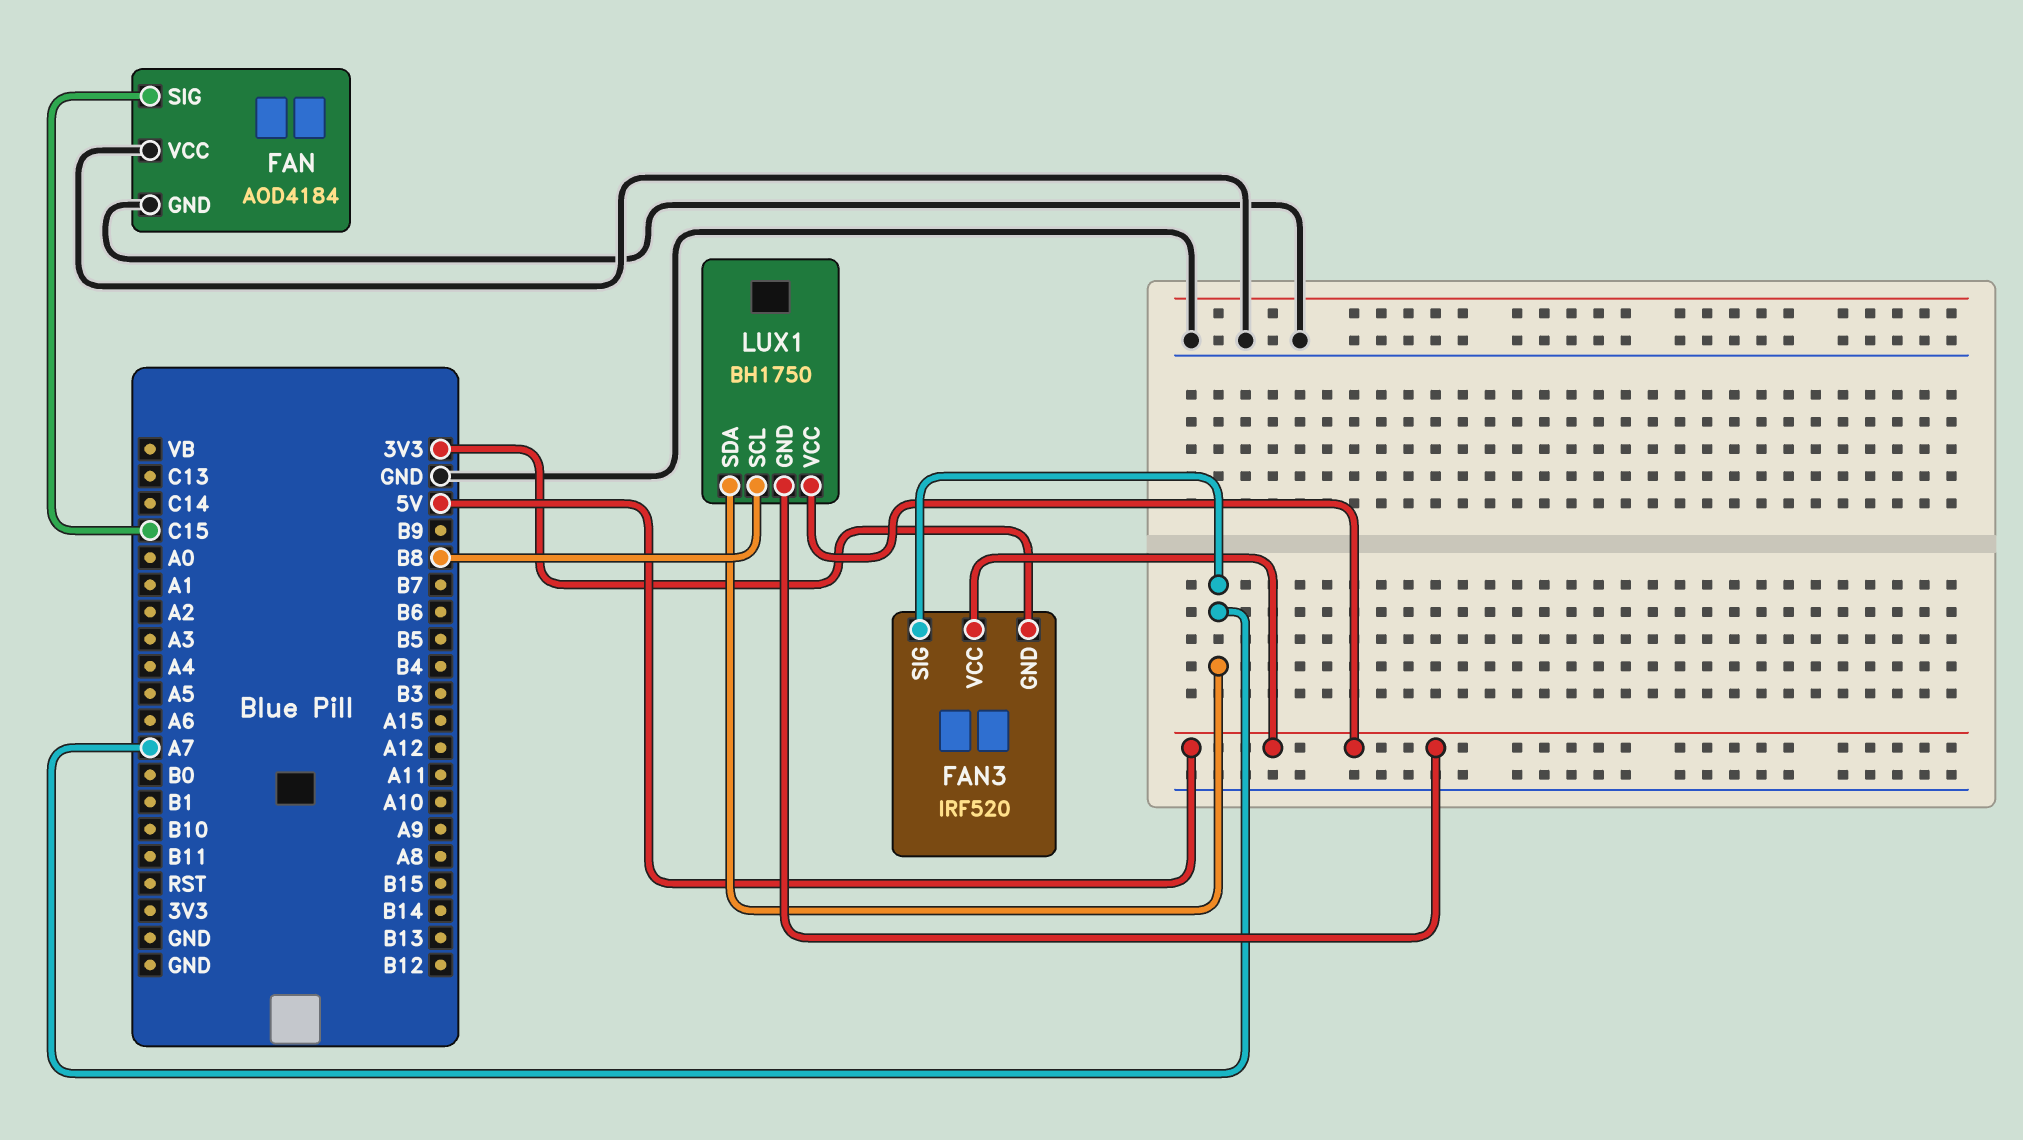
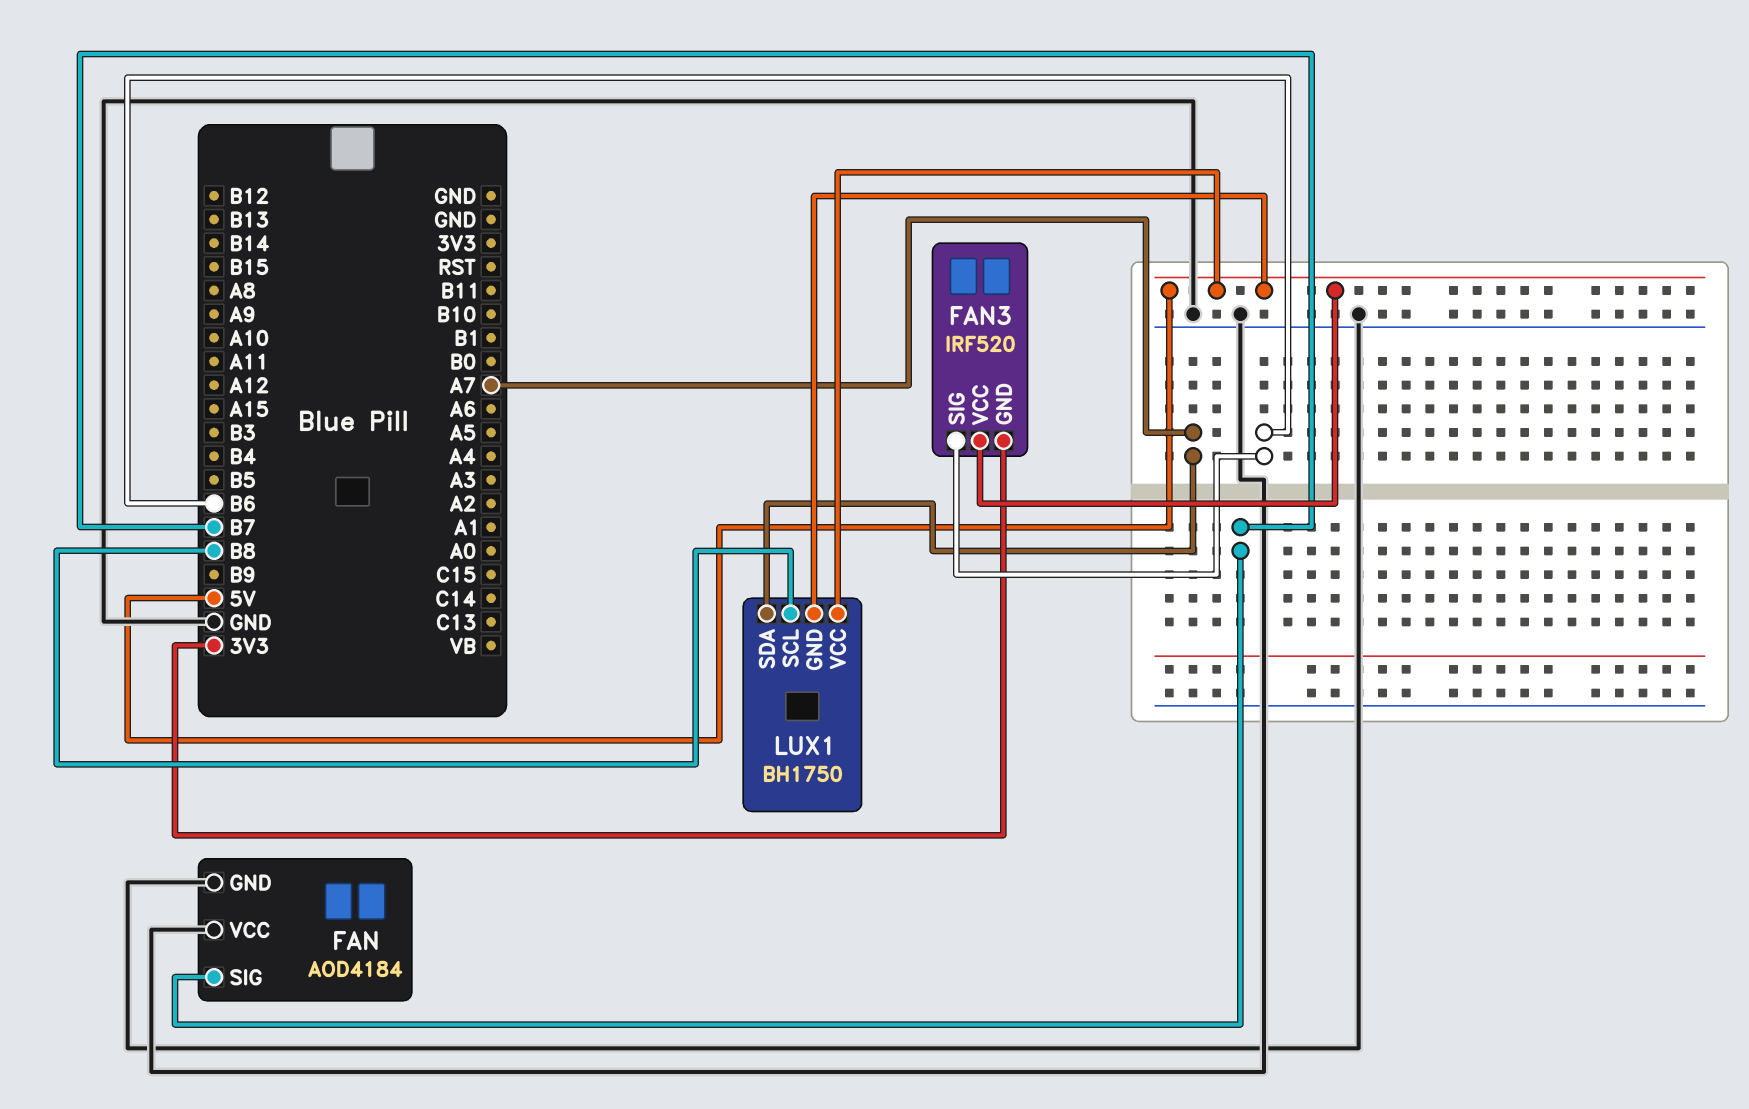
FAN pin SIG: C15 -> B7
FAN3 pin SIG: A7 -> B6

